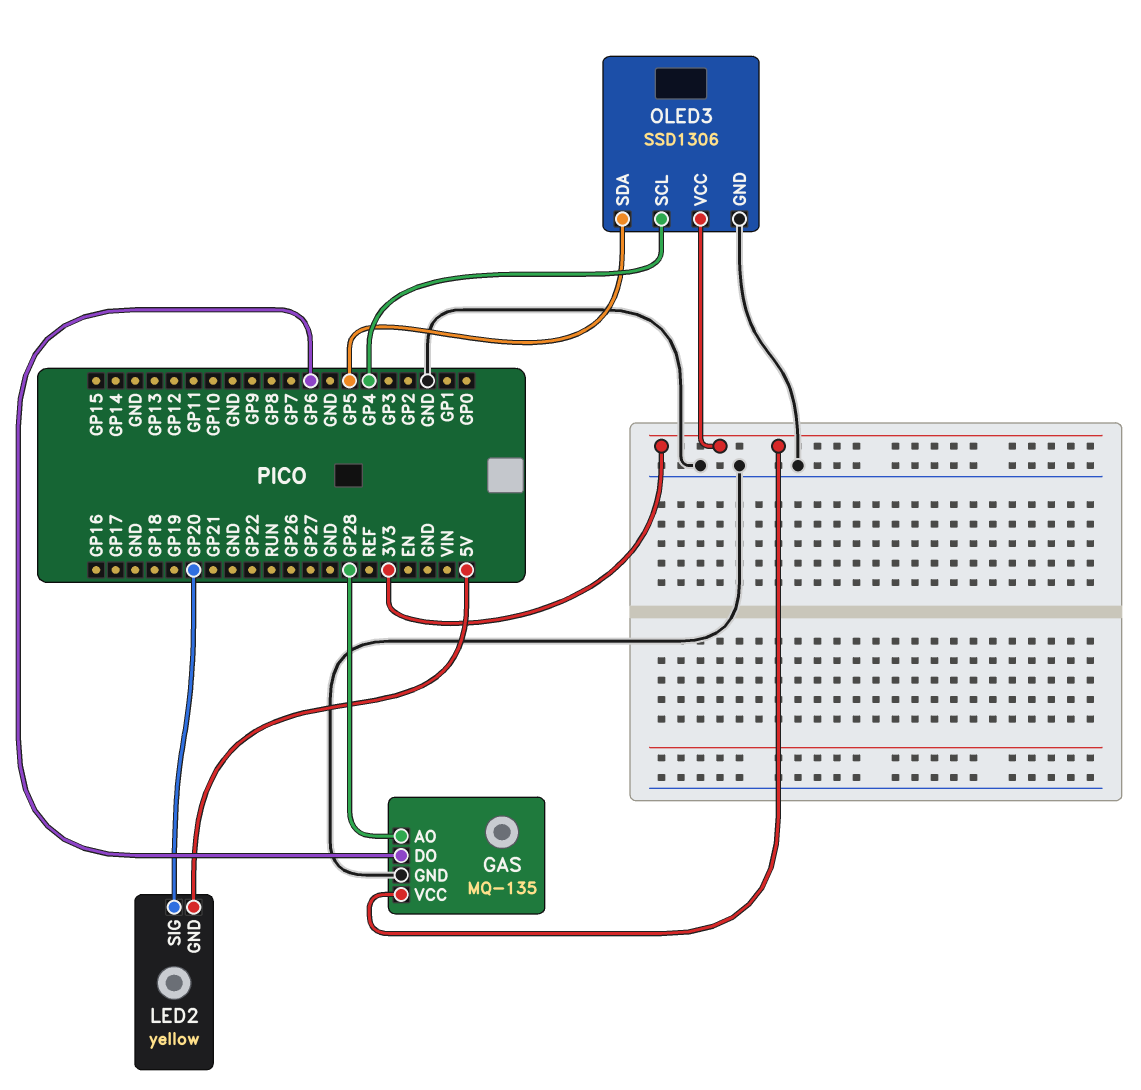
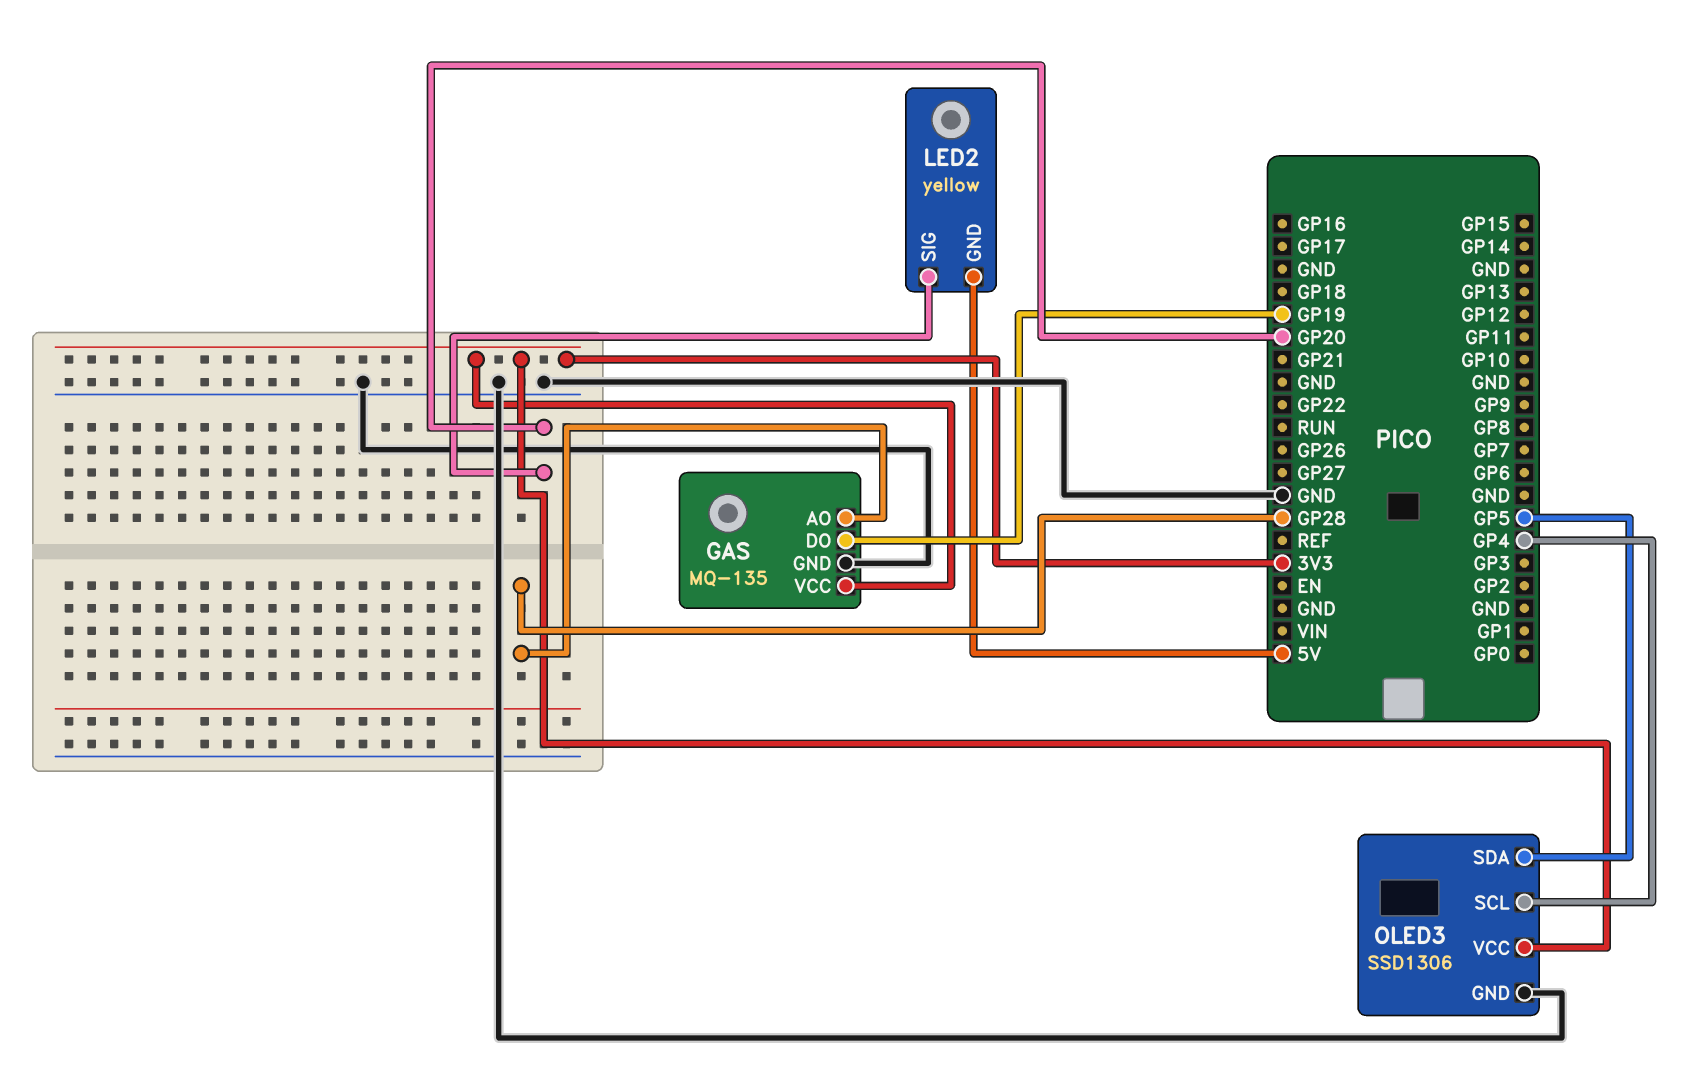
GAS pin DO: GP6 -> GP19

